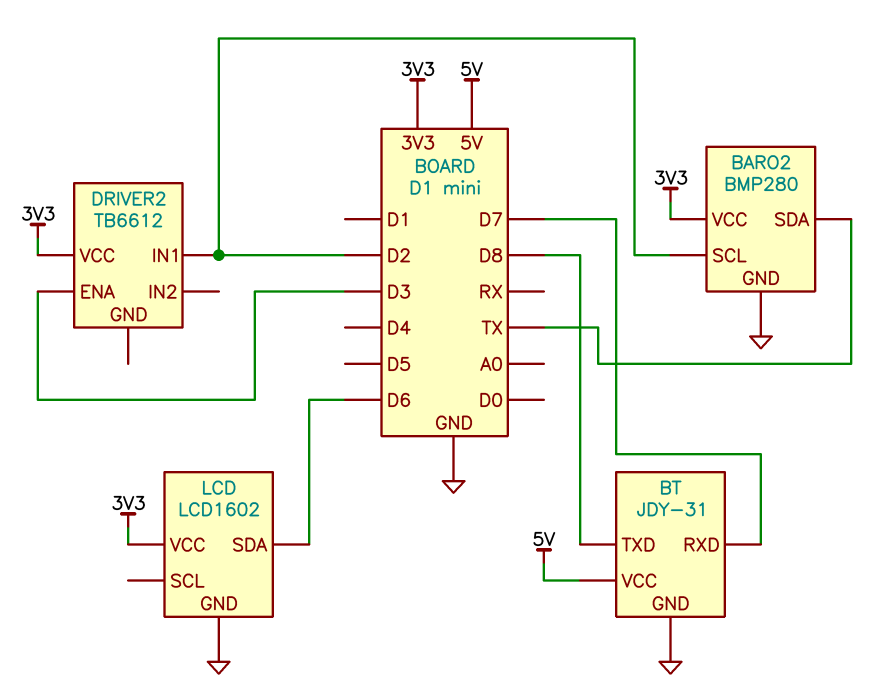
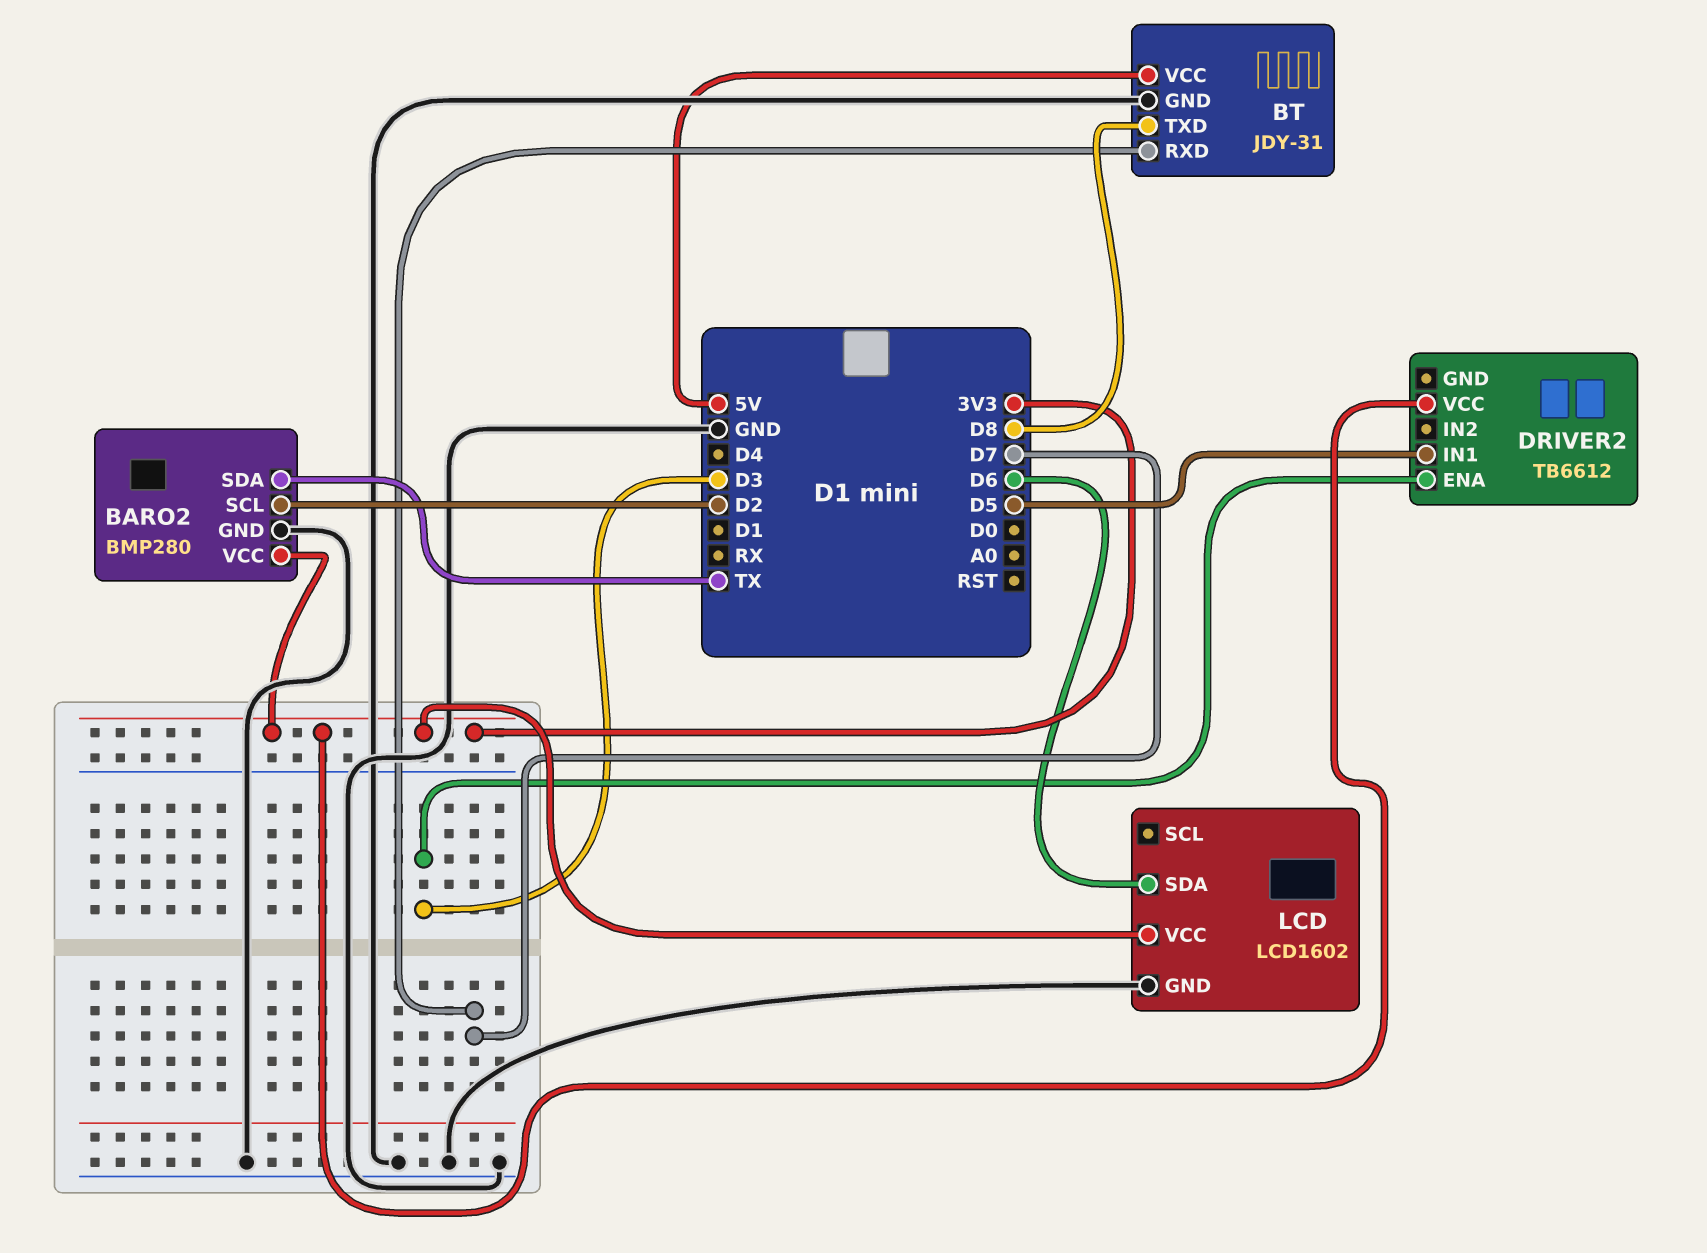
DRIVER2 pin IN1: D2 -> D5

